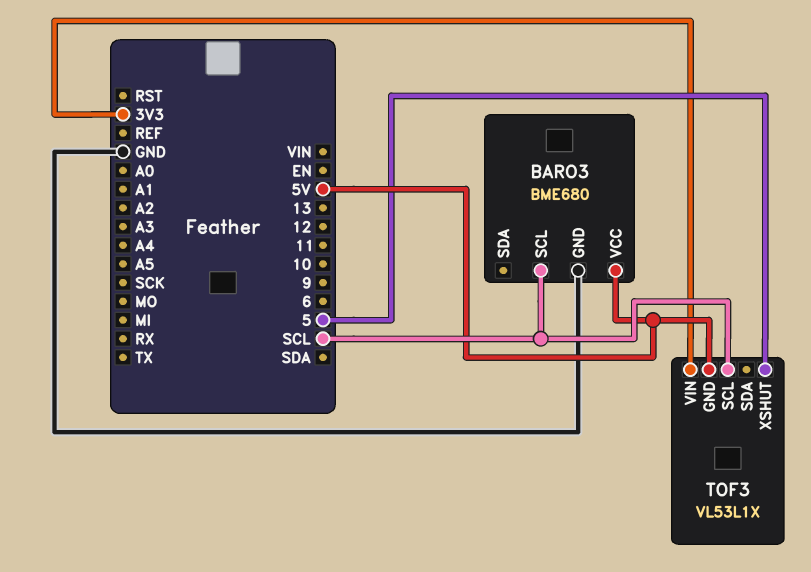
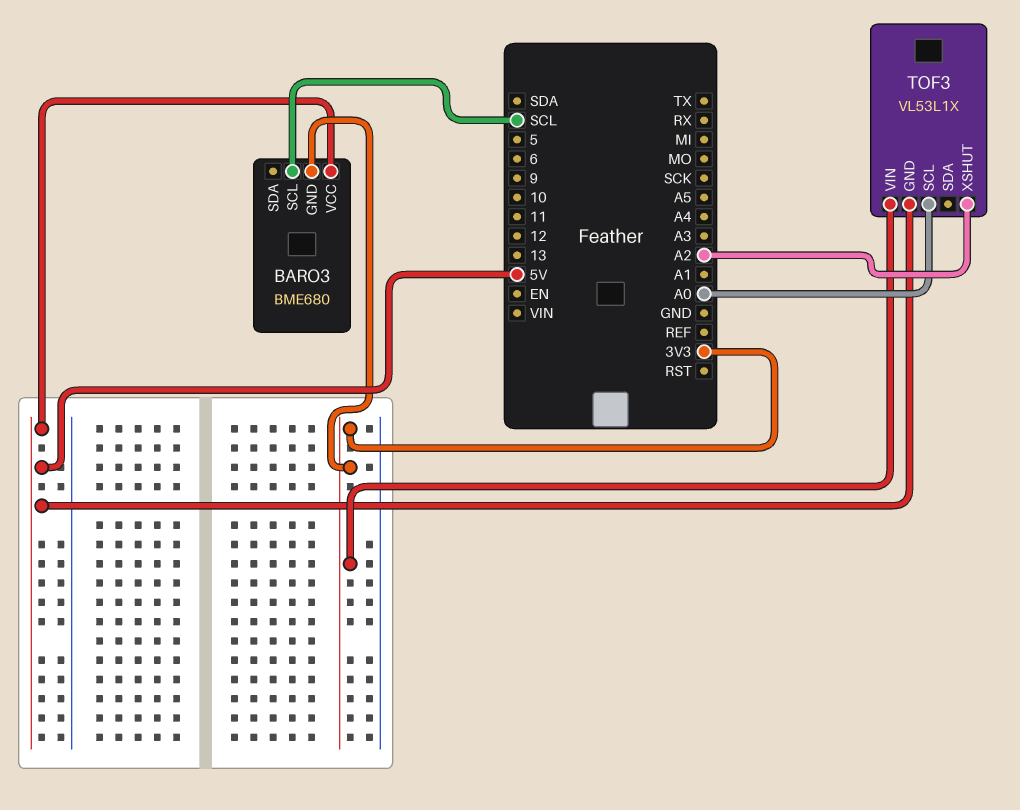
BARO3 pin GND: GND -> 3V3
TOF3 pin SCL: SCL -> A0
TOF3 pin XSHUT: 5 -> A2

